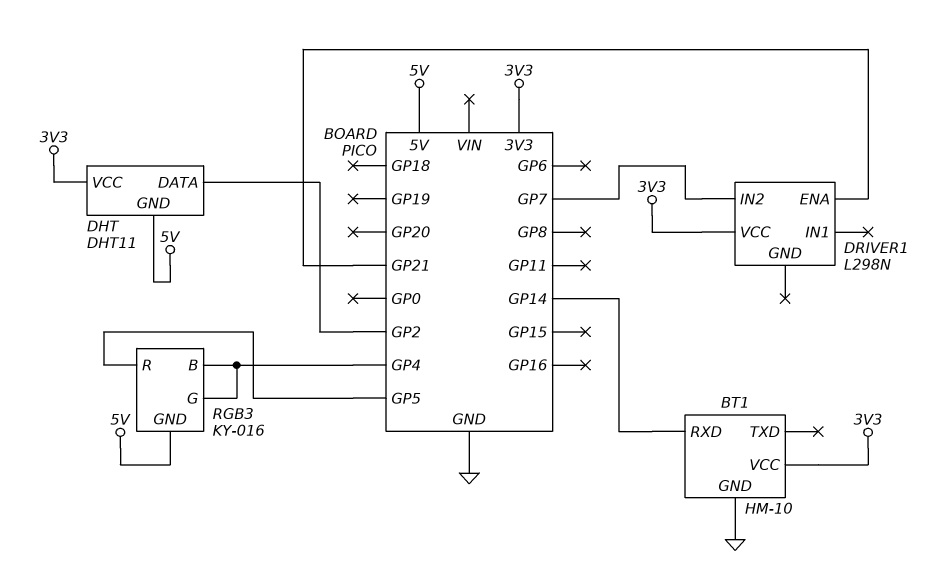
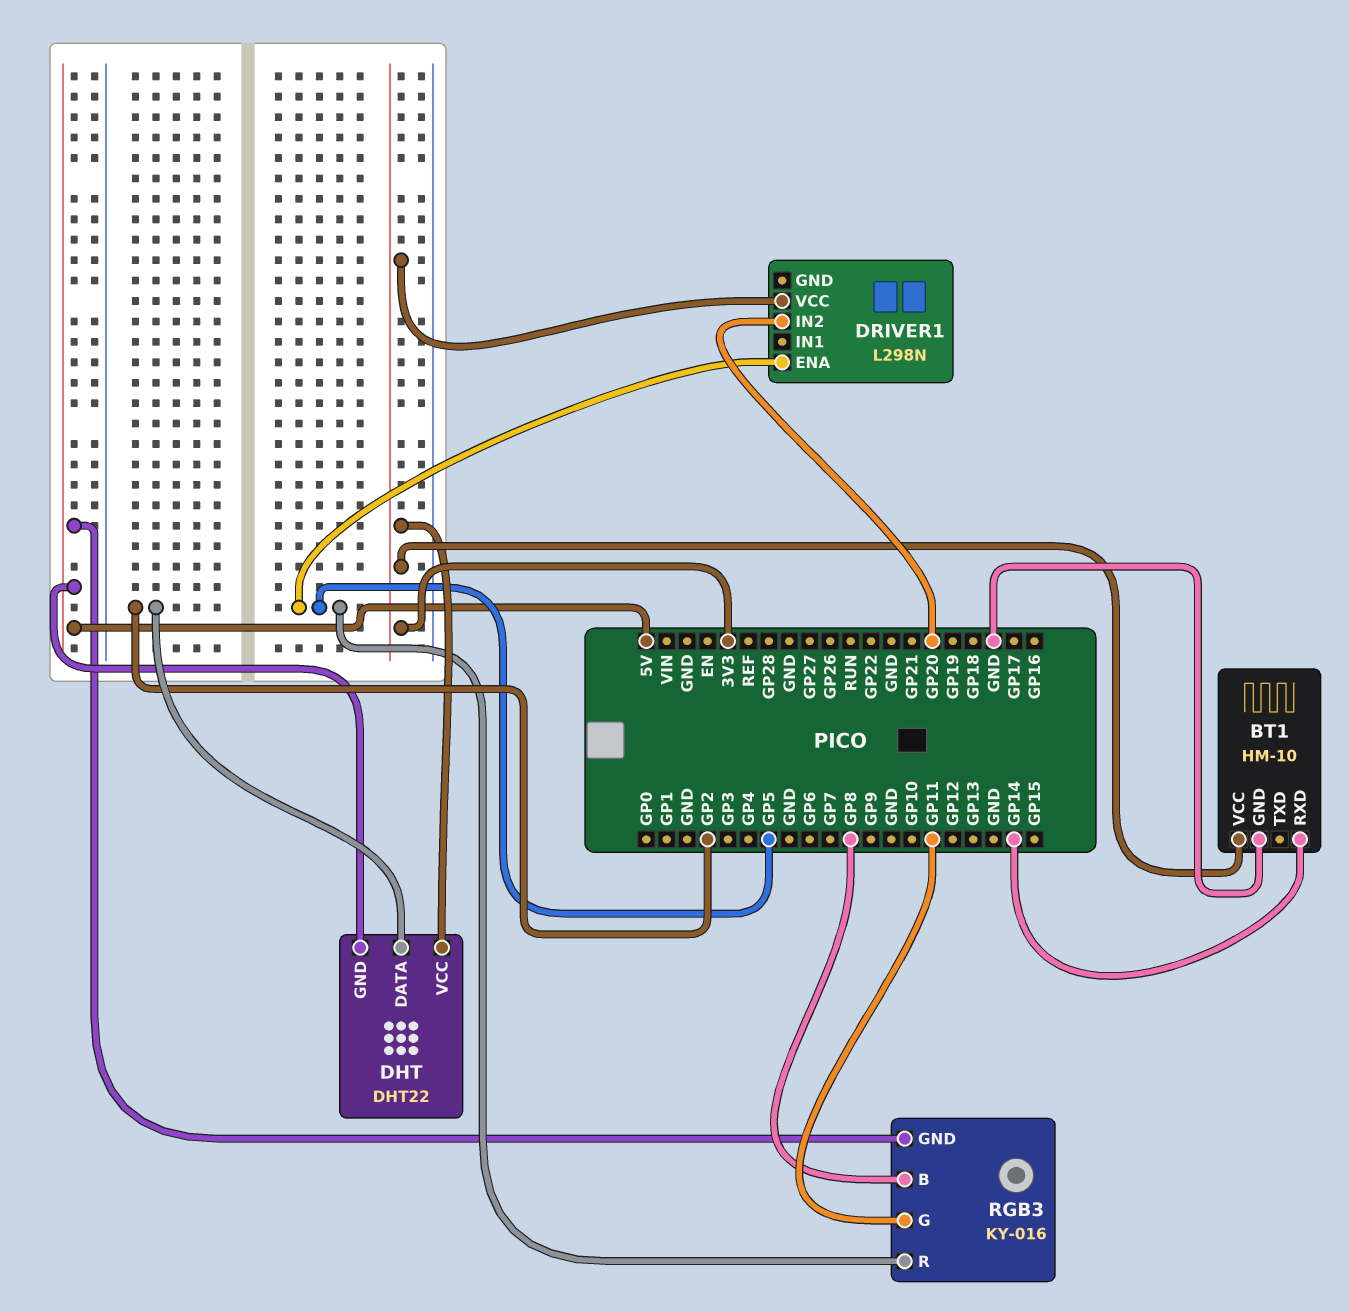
DHT: DHT11 -> DHT22
DRIVER1 pin ENA: GP21 -> GP5
DRIVER1 pin IN2: GP7 -> GP20
RGB3 pin B: GP4 -> GP8
RGB3 pin G: GP4 -> GP11

